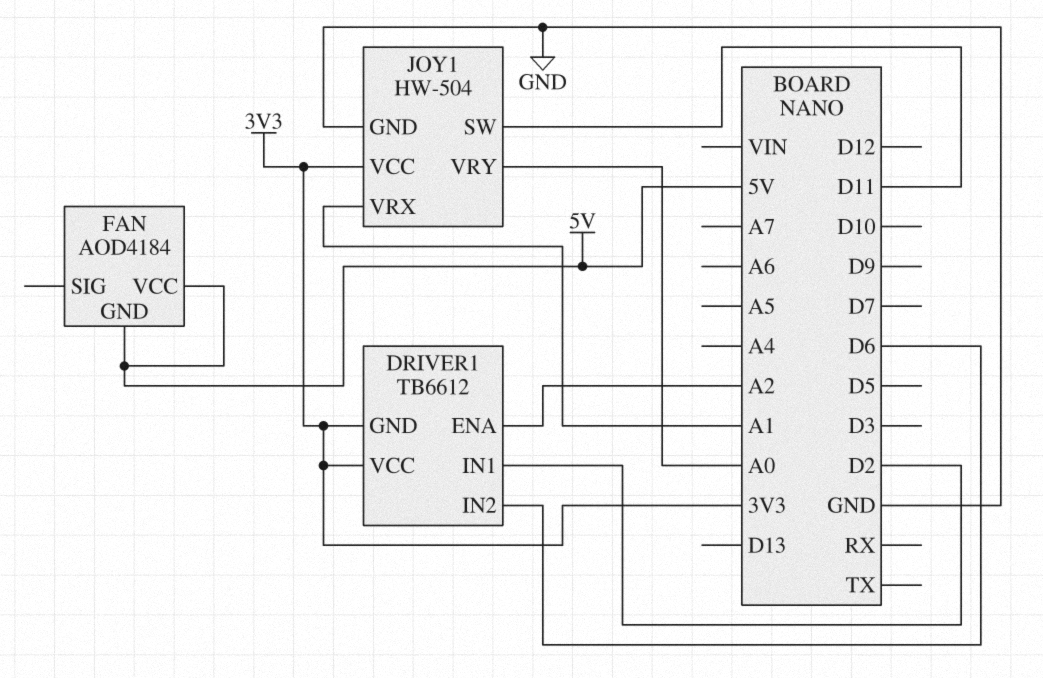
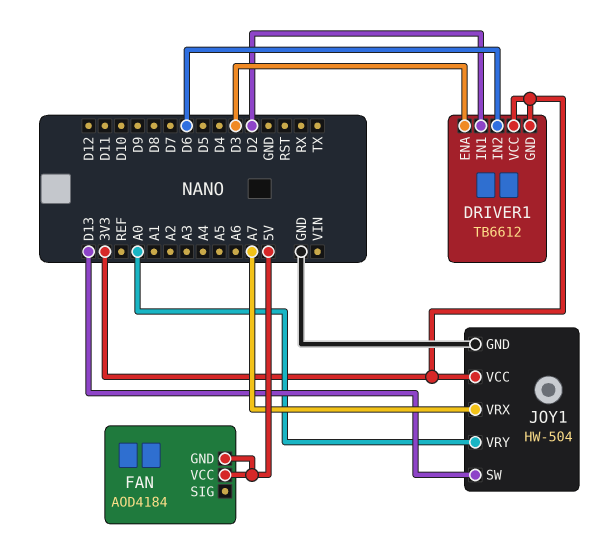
DRIVER1 pin ENA: A2 -> D3
JOY1 pin SW: D11 -> D13
JOY1 pin VRX: A1 -> A7

